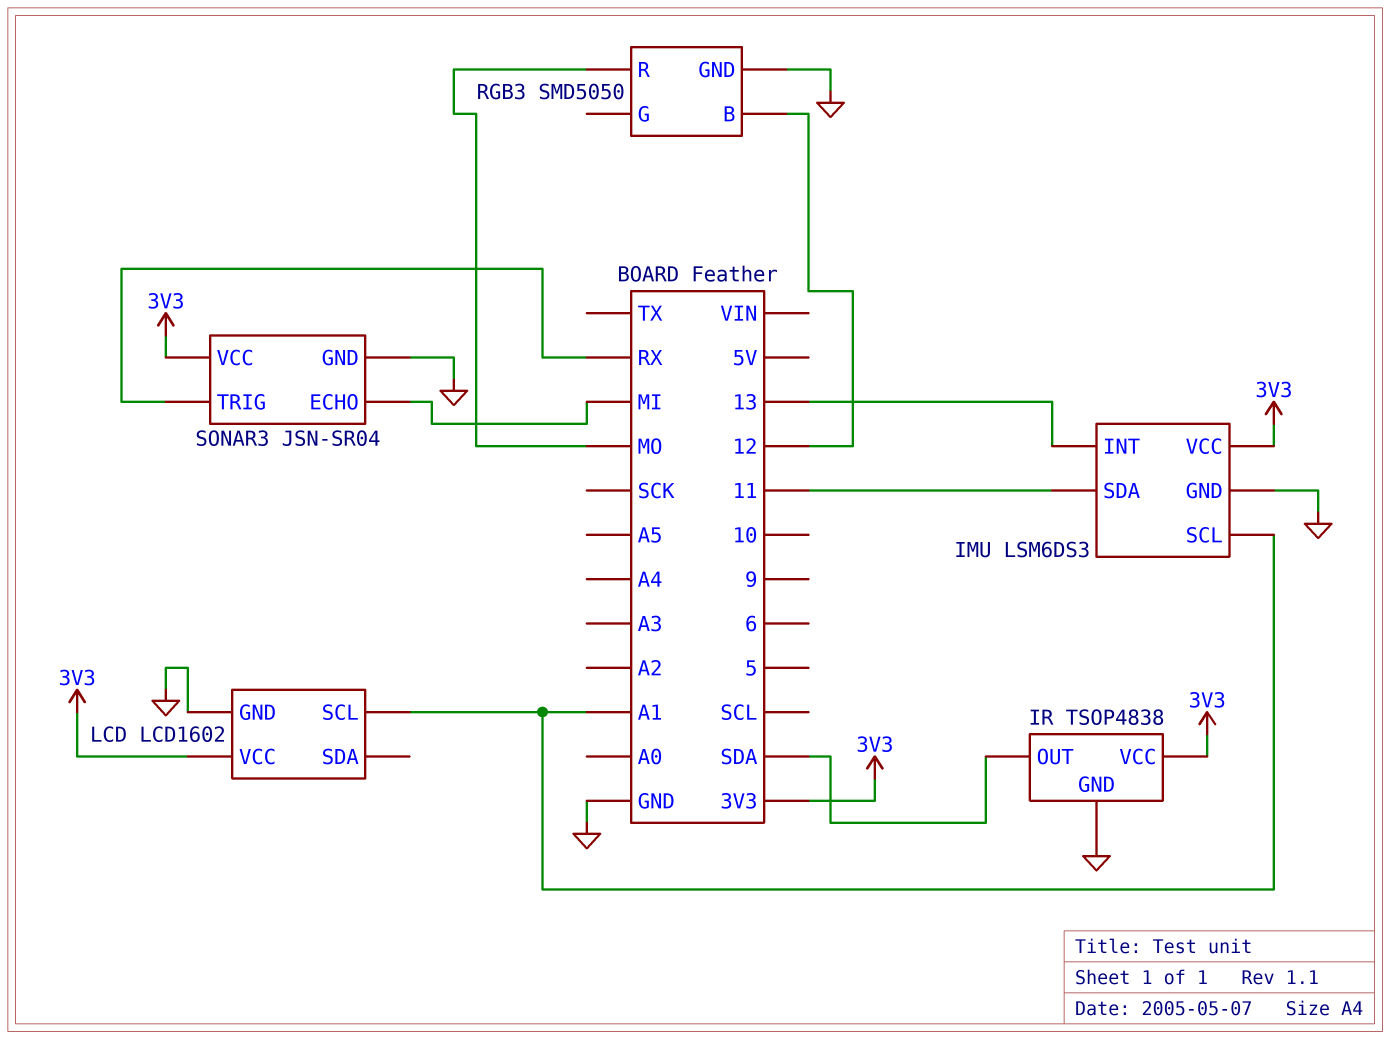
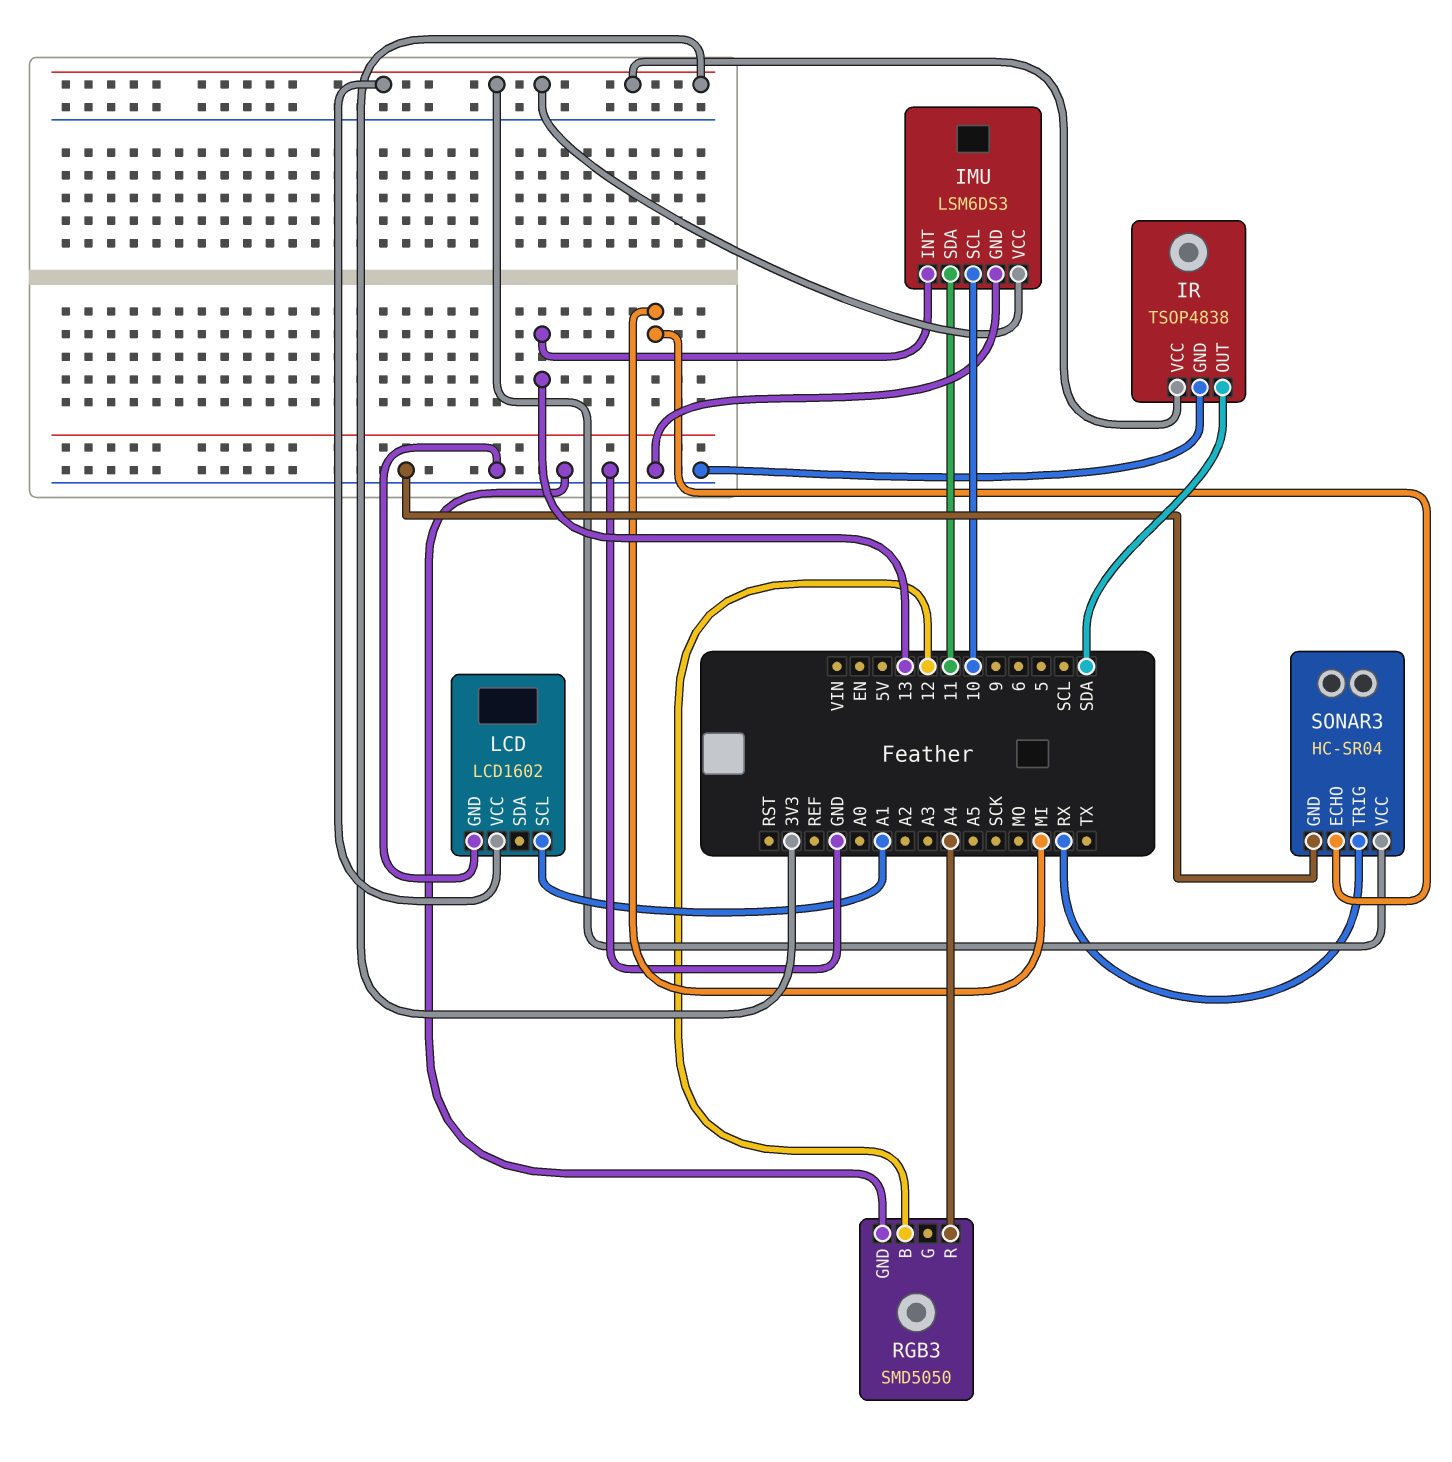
IMU pin SCL: A1 -> 10
RGB3 pin R: MO -> A4
SONAR3: JSN-SR04 -> HC-SR04

